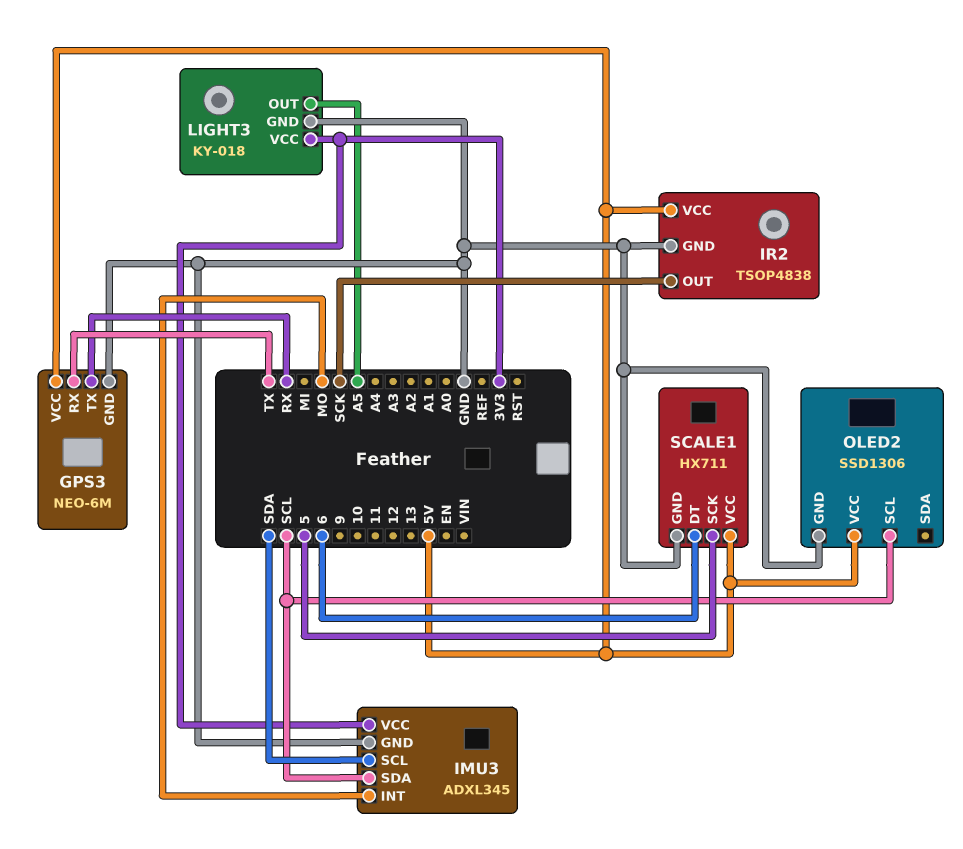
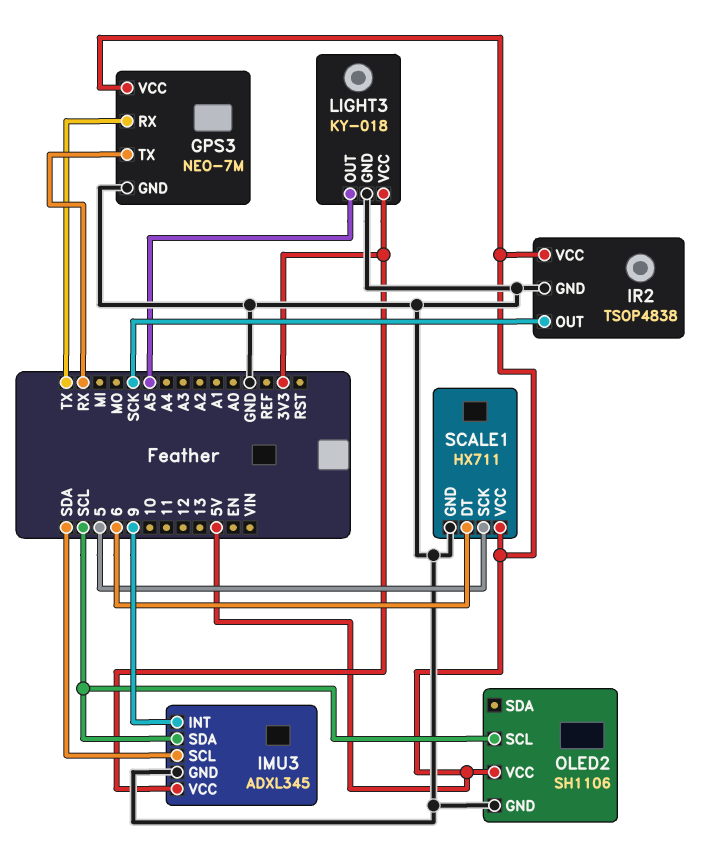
GPS3: NEO-6M -> NEO-7M
IMU3 pin INT: MO -> 9
OLED2: SSD1306 -> SH1106

